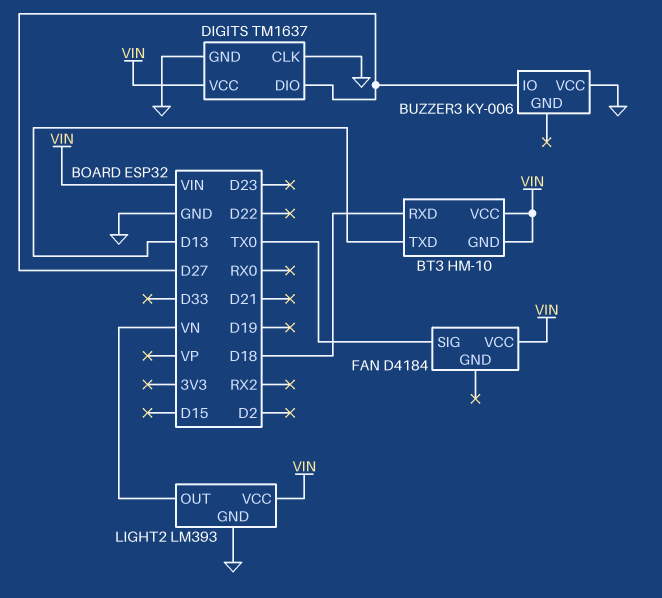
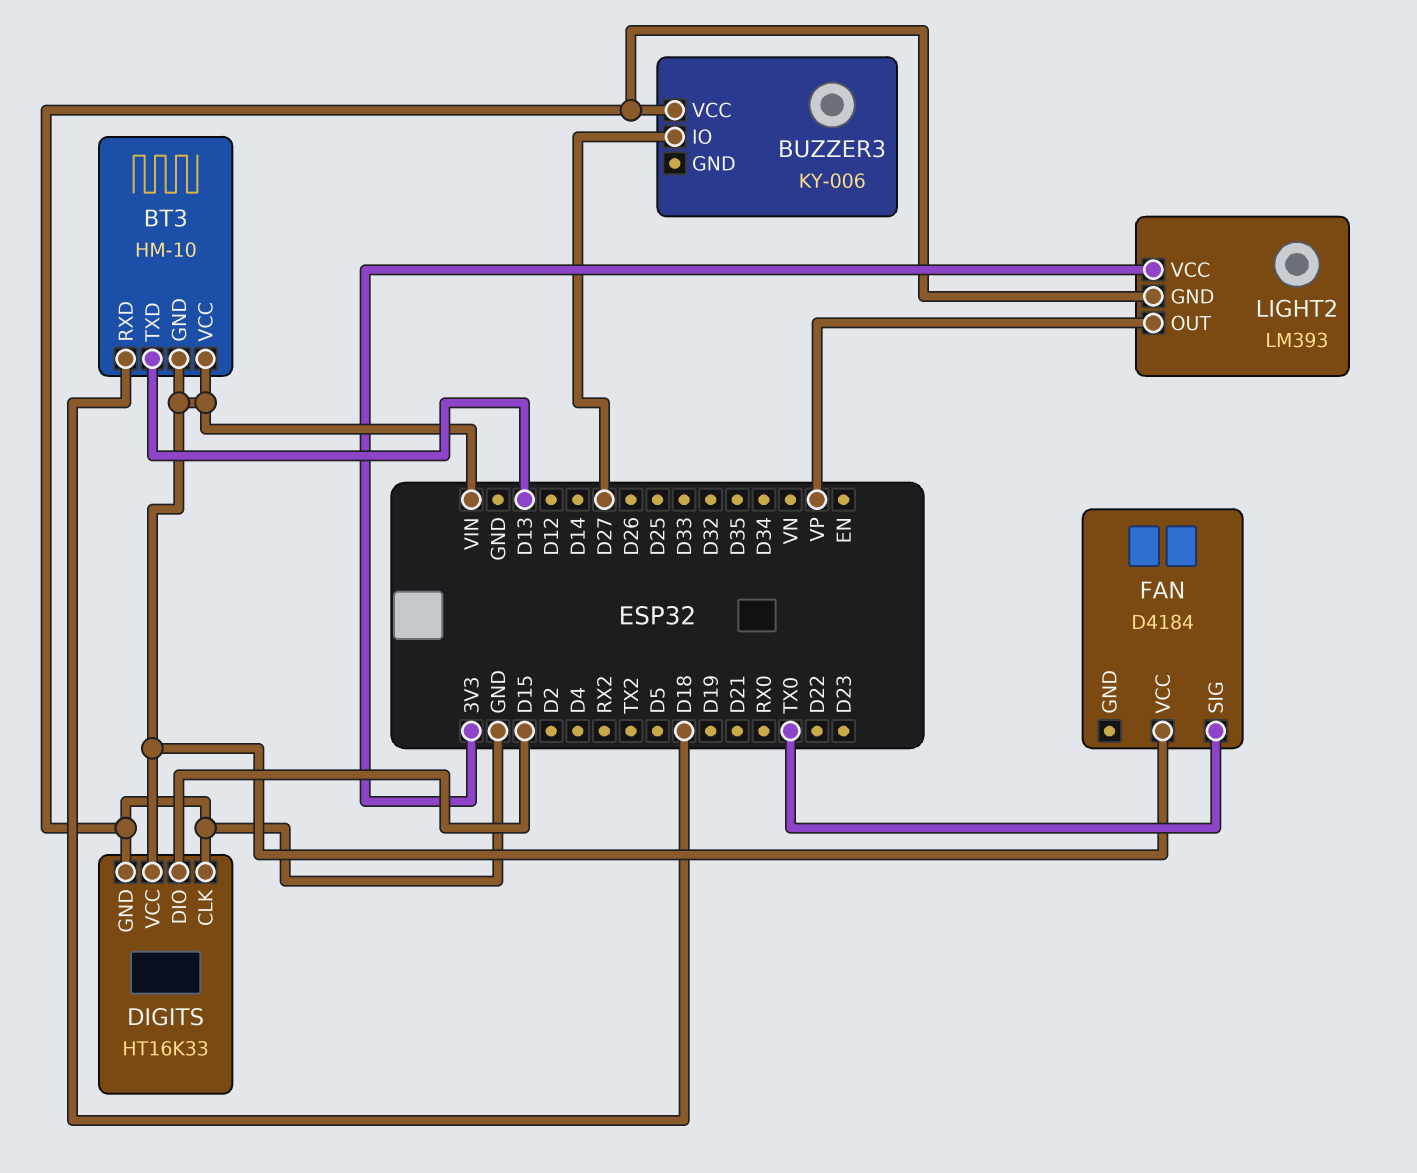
DIGITS: TM1637 -> HT16K33
DIGITS pin DIO: D27 -> D15
LIGHT2 pin OUT: VN -> VP
LIGHT2 pin VCC: VIN -> 3V3

